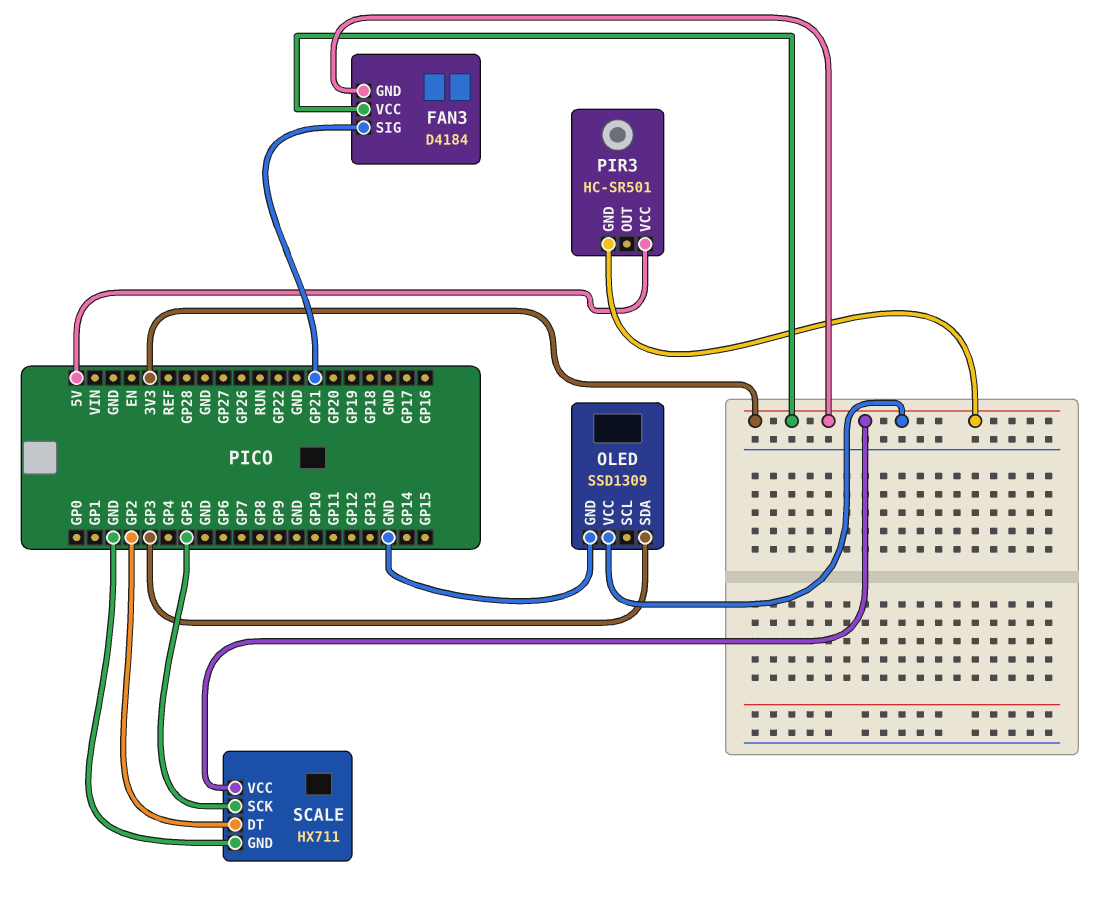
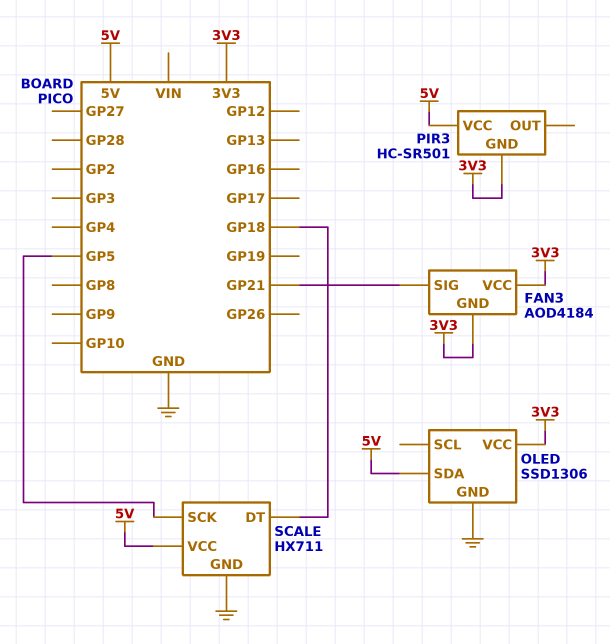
FAN3: D4184 -> AOD4184
OLED: SSD1309 -> SSD1306
OLED pin SDA: GP3 -> 5V
SCALE pin DT: GP2 -> GP18
SCALE pin VCC: 3V3 -> 5V

